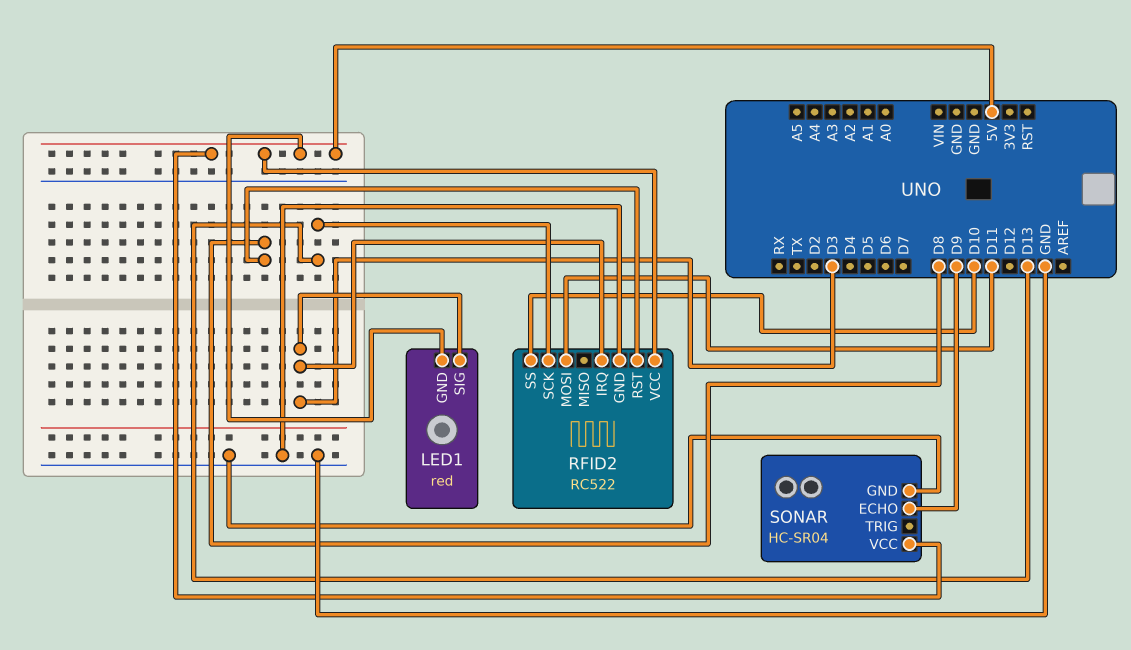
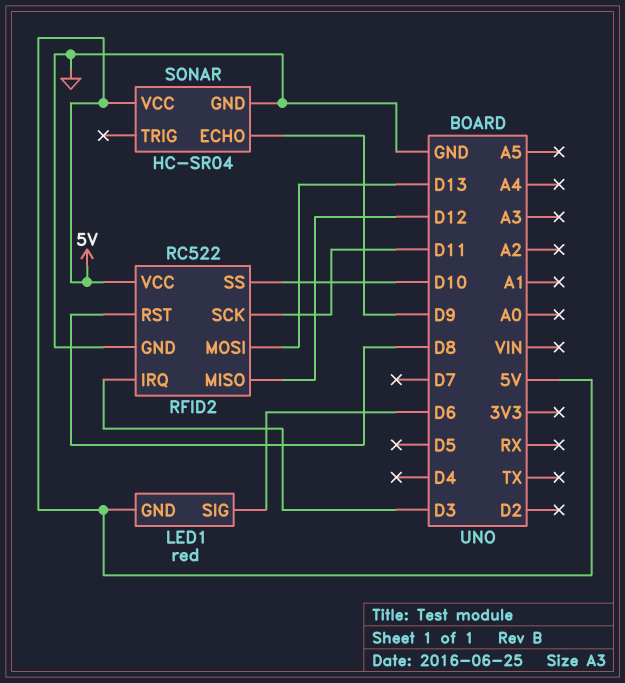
LED1 pin SIG: D3 -> D6
RFID2 pin MISO: none -> D12
RFID2 pin MOSI: D11 -> D13
RFID2 pin SCK: D13 -> D11

